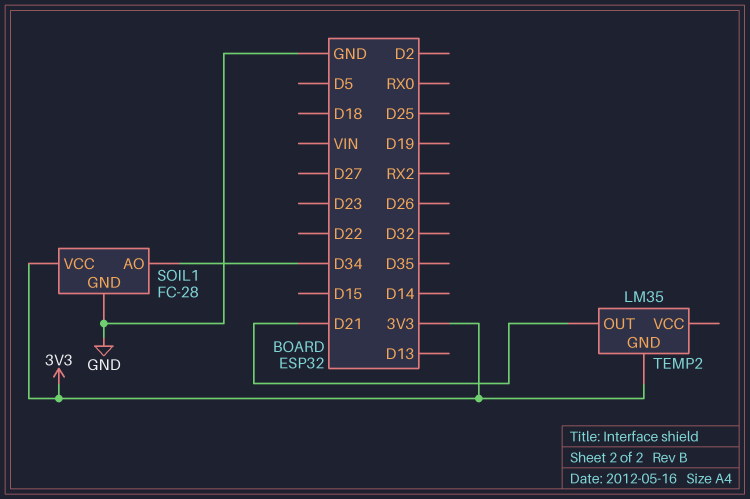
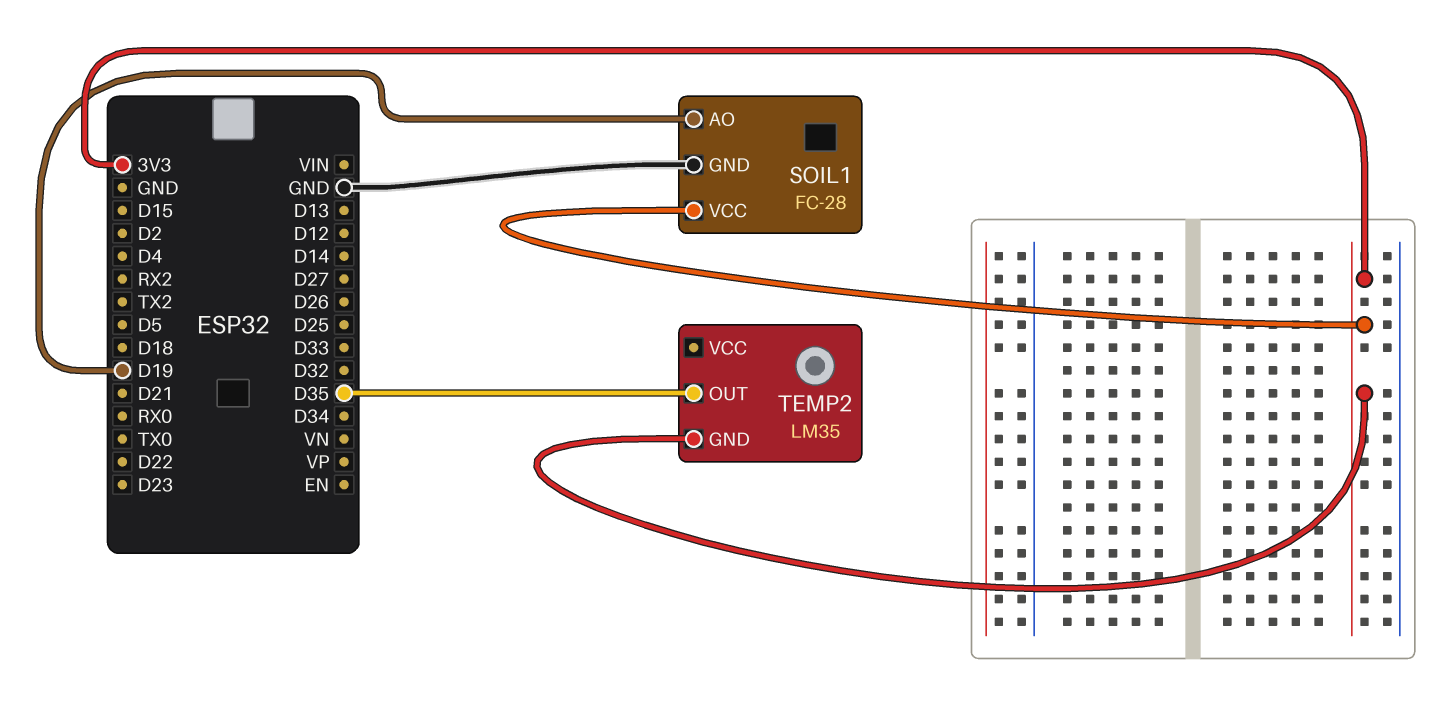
SOIL1 pin AO: D34 -> D19
TEMP2 pin OUT: D21 -> D35

